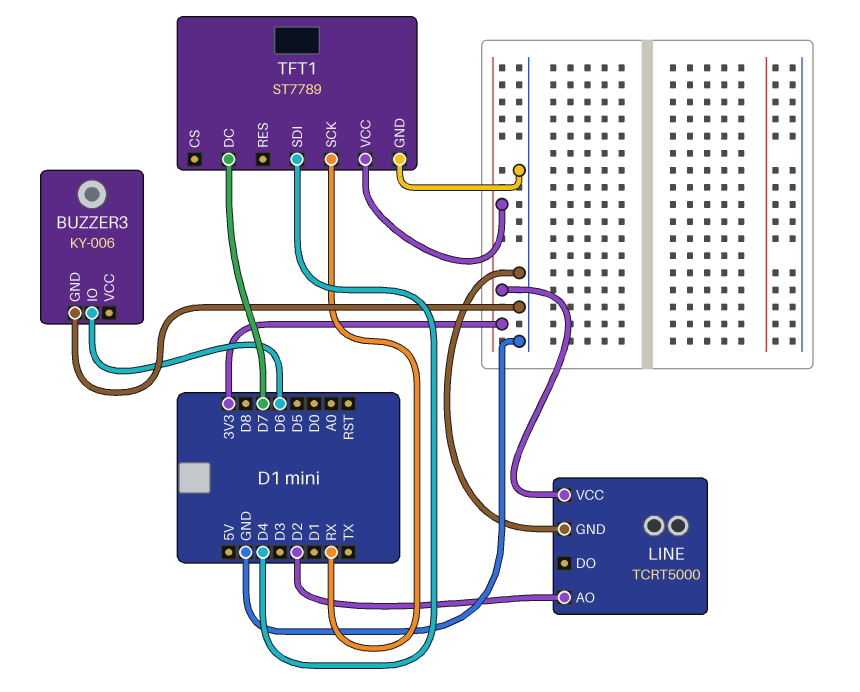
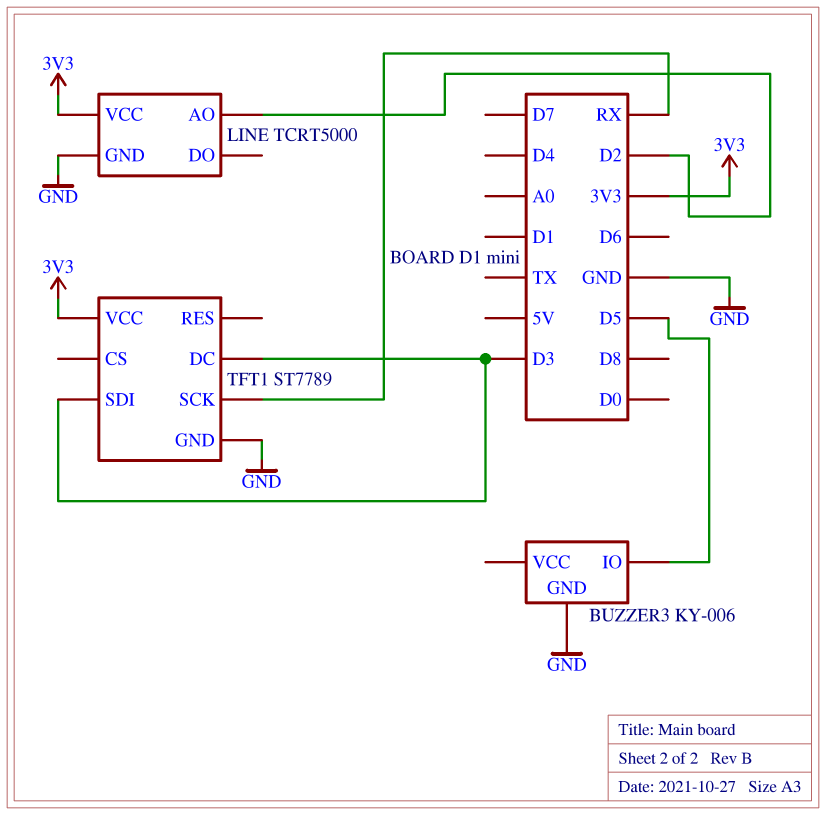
BUZZER3 pin IO: D6 -> D5
TFT1 pin DC: D7 -> D3
TFT1 pin SDI: D4 -> D3

